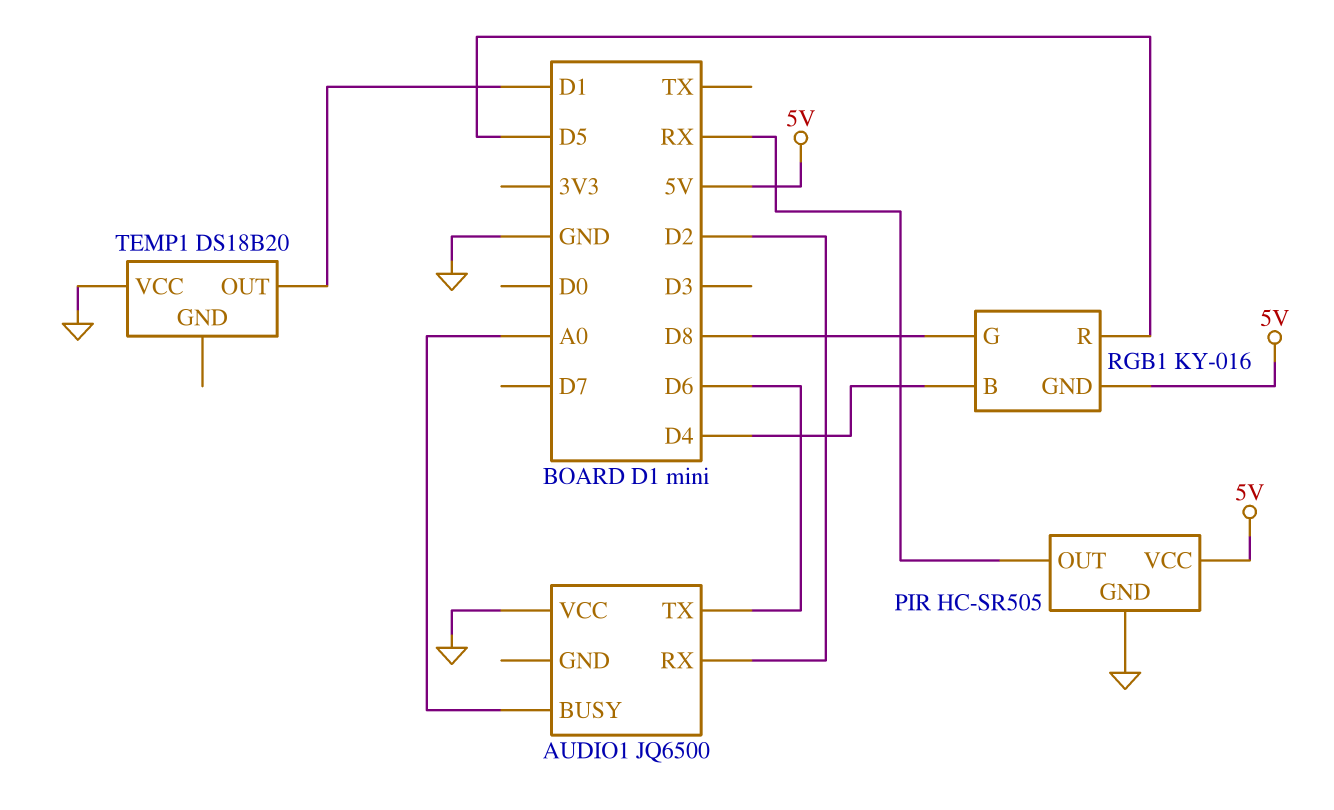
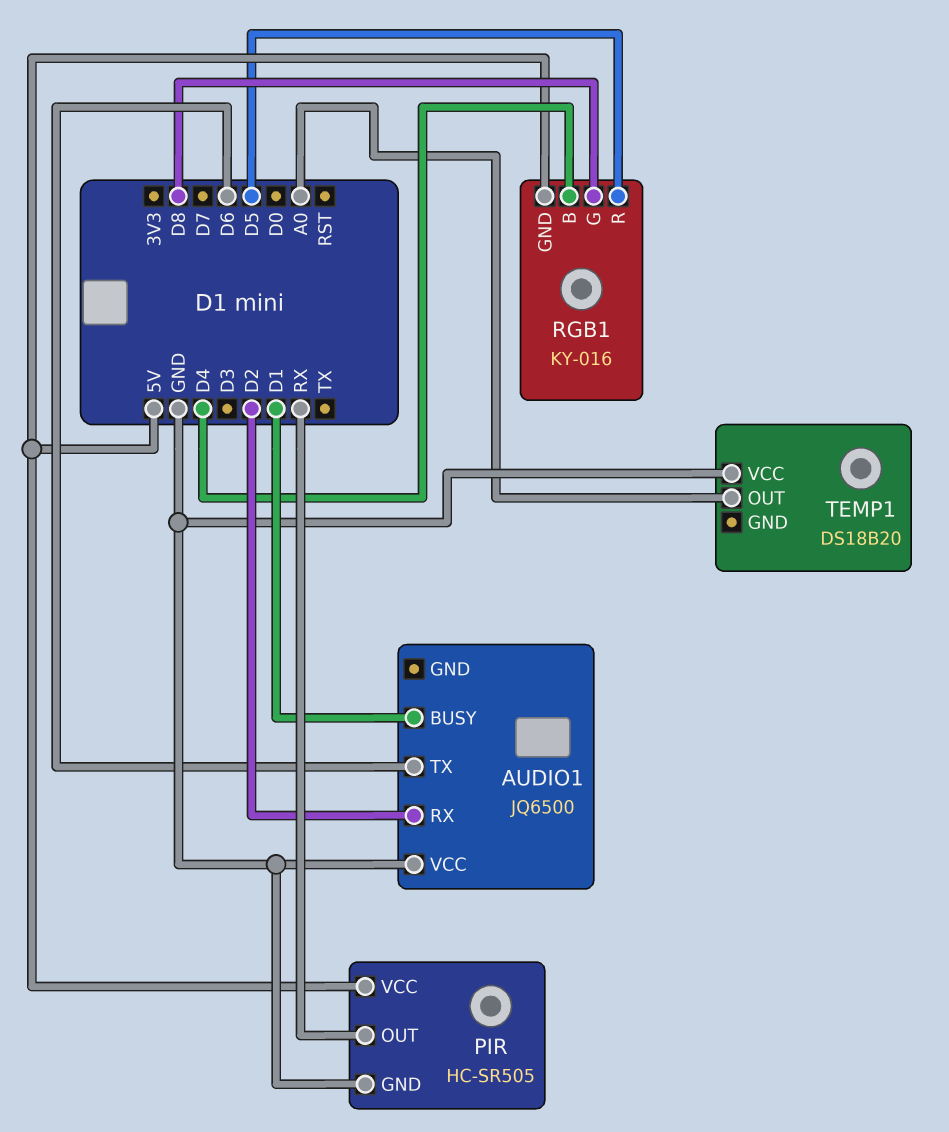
AUDIO1 pin BUSY: A0 -> D1
TEMP1 pin OUT: D1 -> A0

